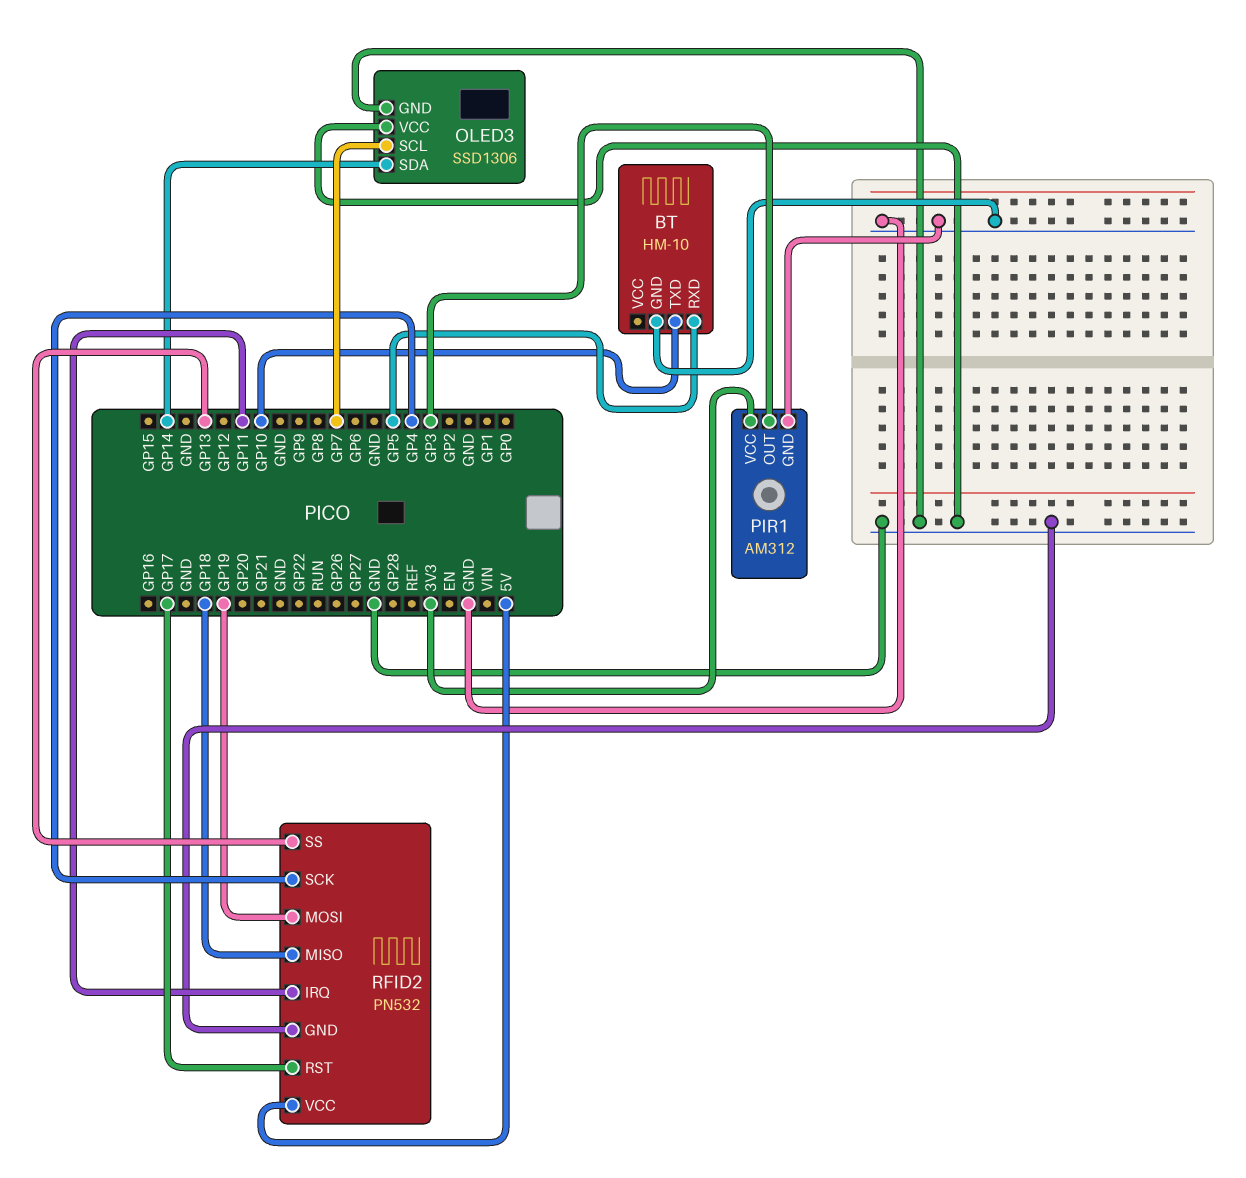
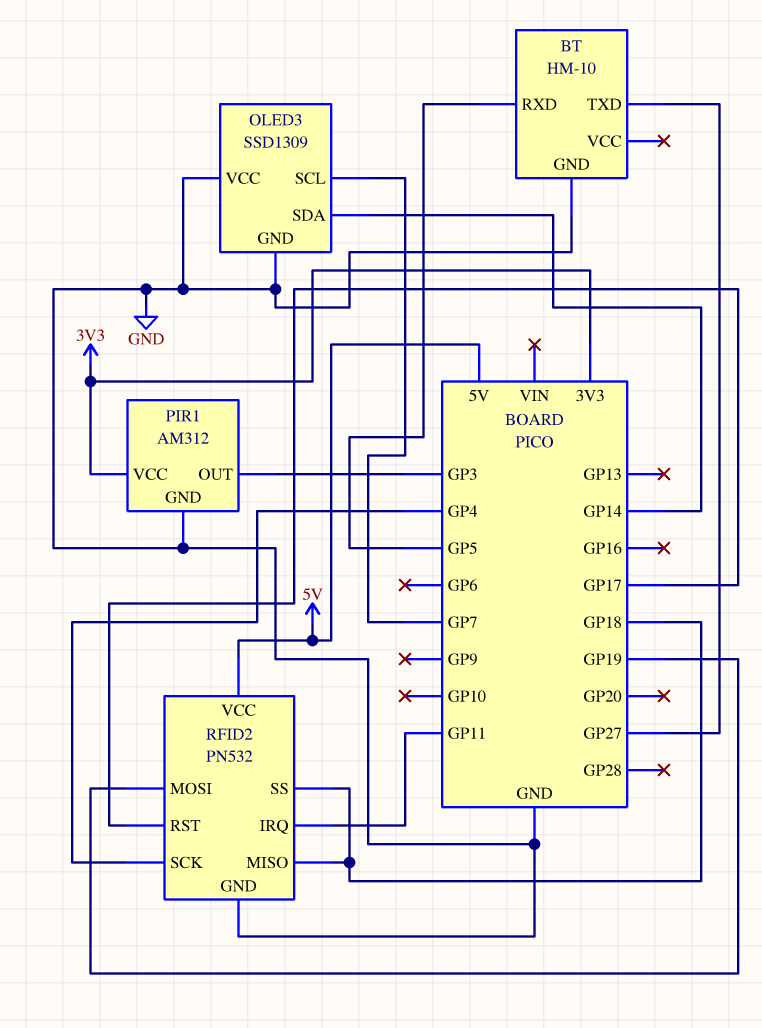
BT pin TXD: GP10 -> GP27
OLED3: SSD1306 -> SSD1309
RFID2 pin SS: GP13 -> GP18

